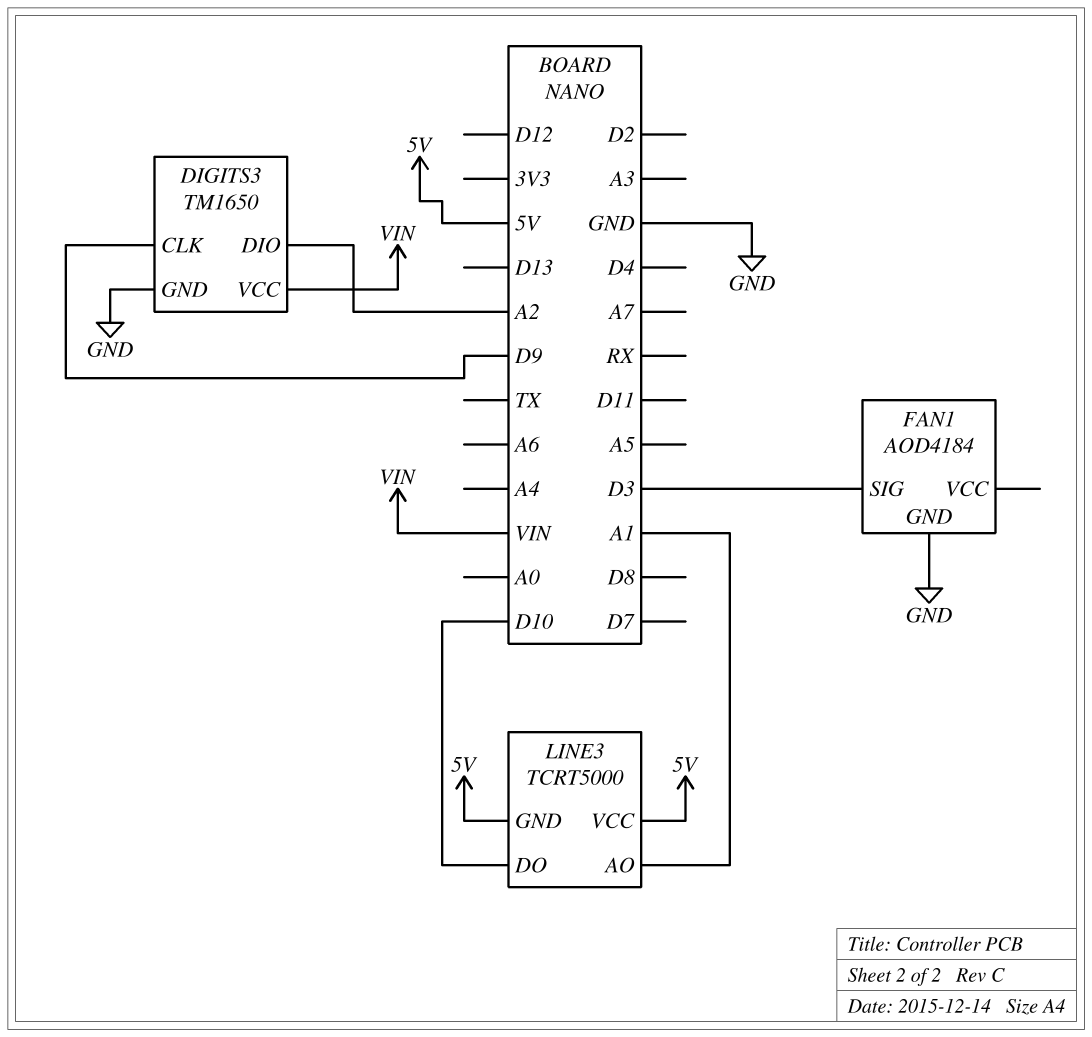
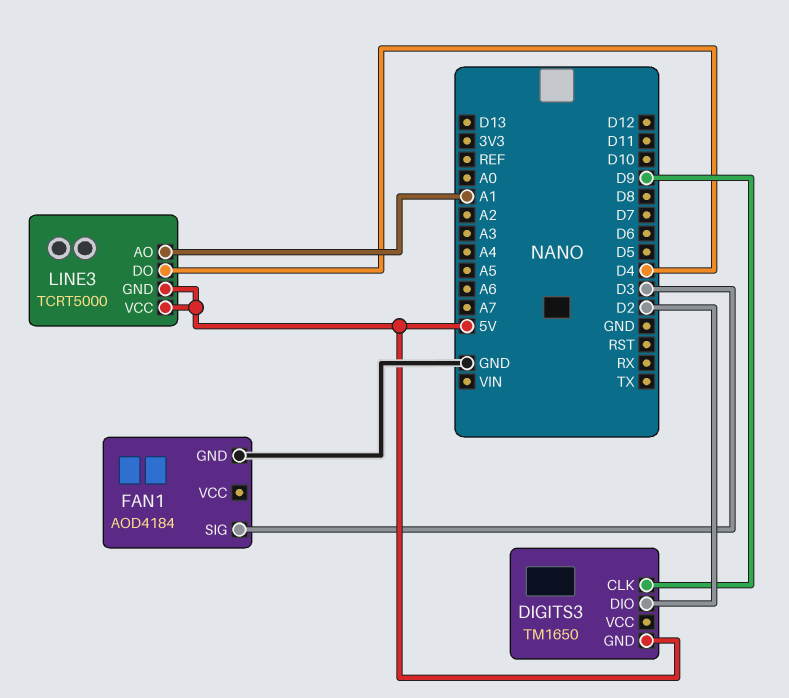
DIGITS3 pin DIO: A2 -> D2
DIGITS3 pin GND: GND -> 5V
DIGITS3 pin VCC: VIN -> none
LINE3 pin DO: D10 -> D4

